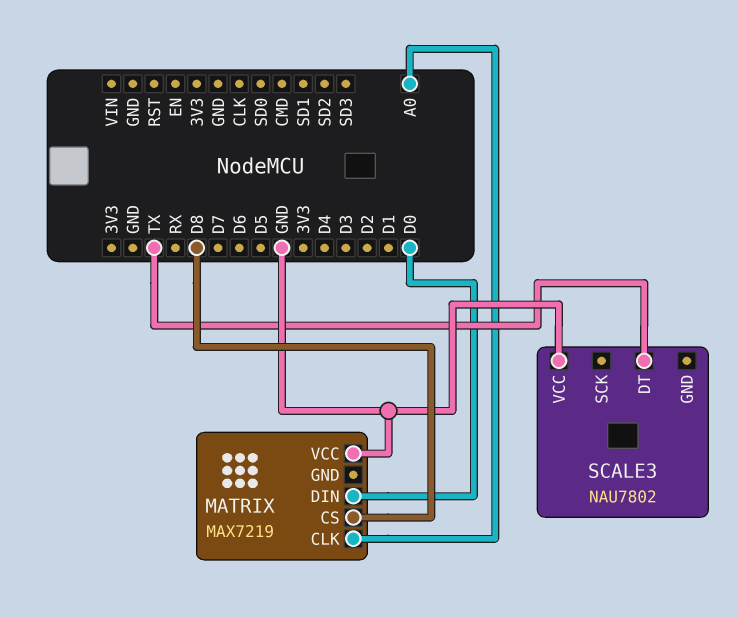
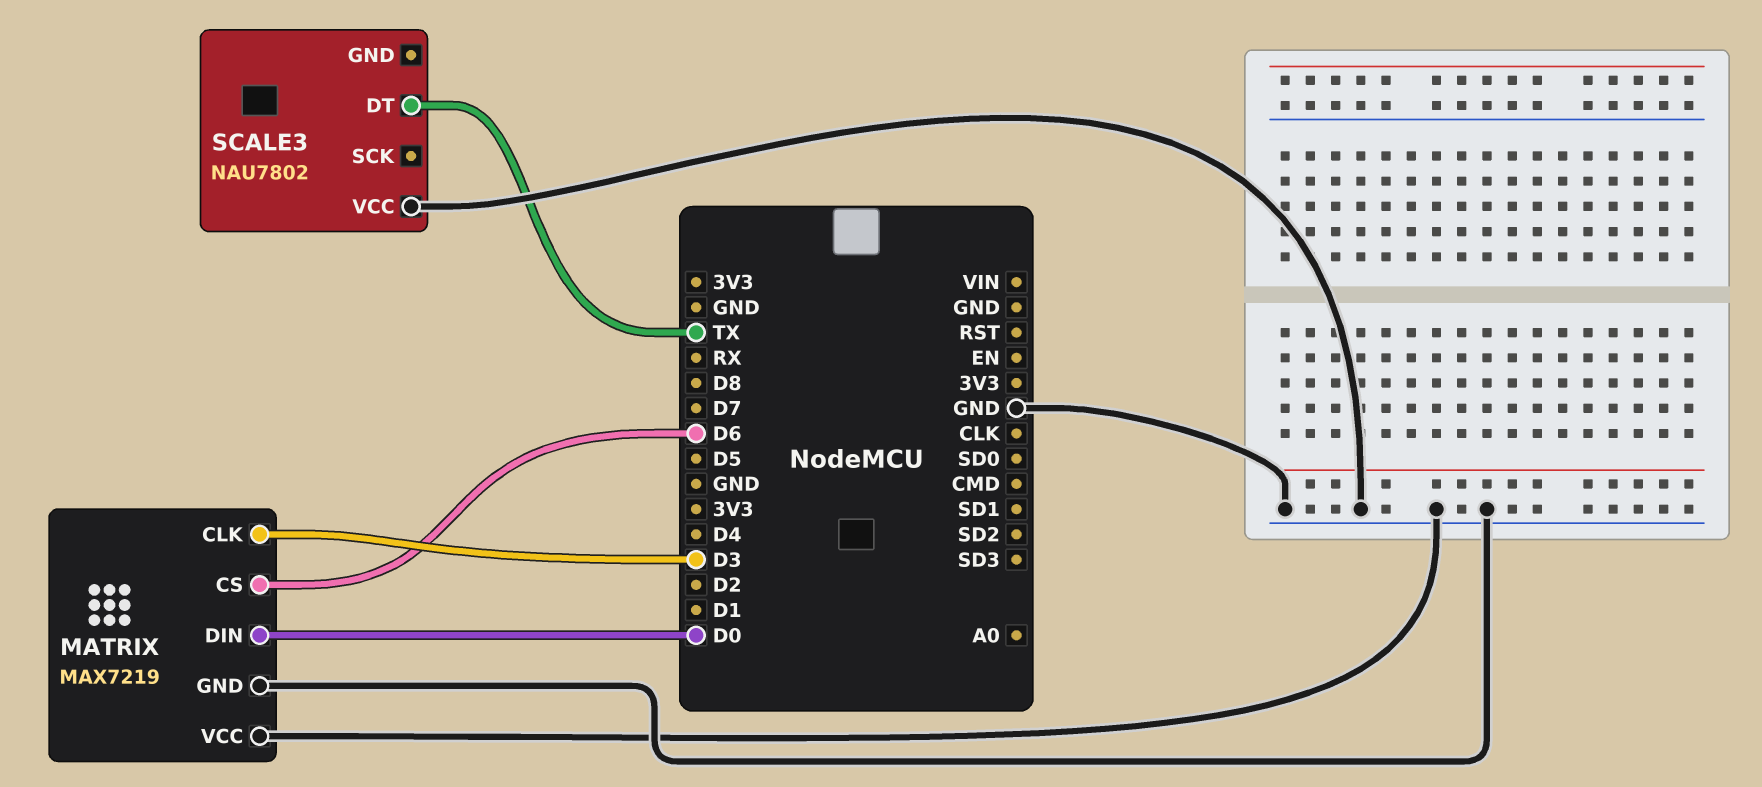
MATRIX pin CLK: A0 -> D3
MATRIX pin CS: D8 -> D6
MATRIX pin GND: none -> GND

